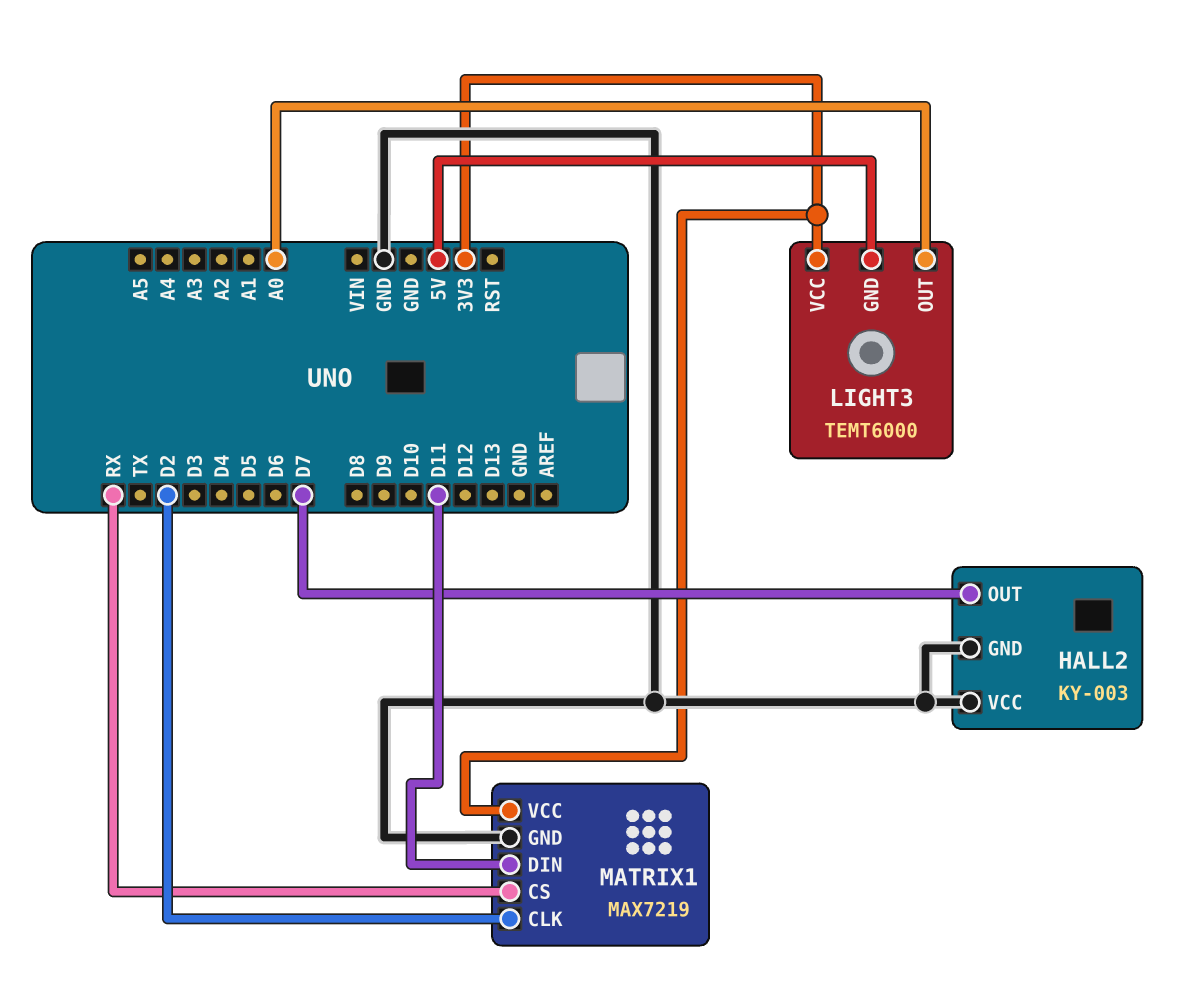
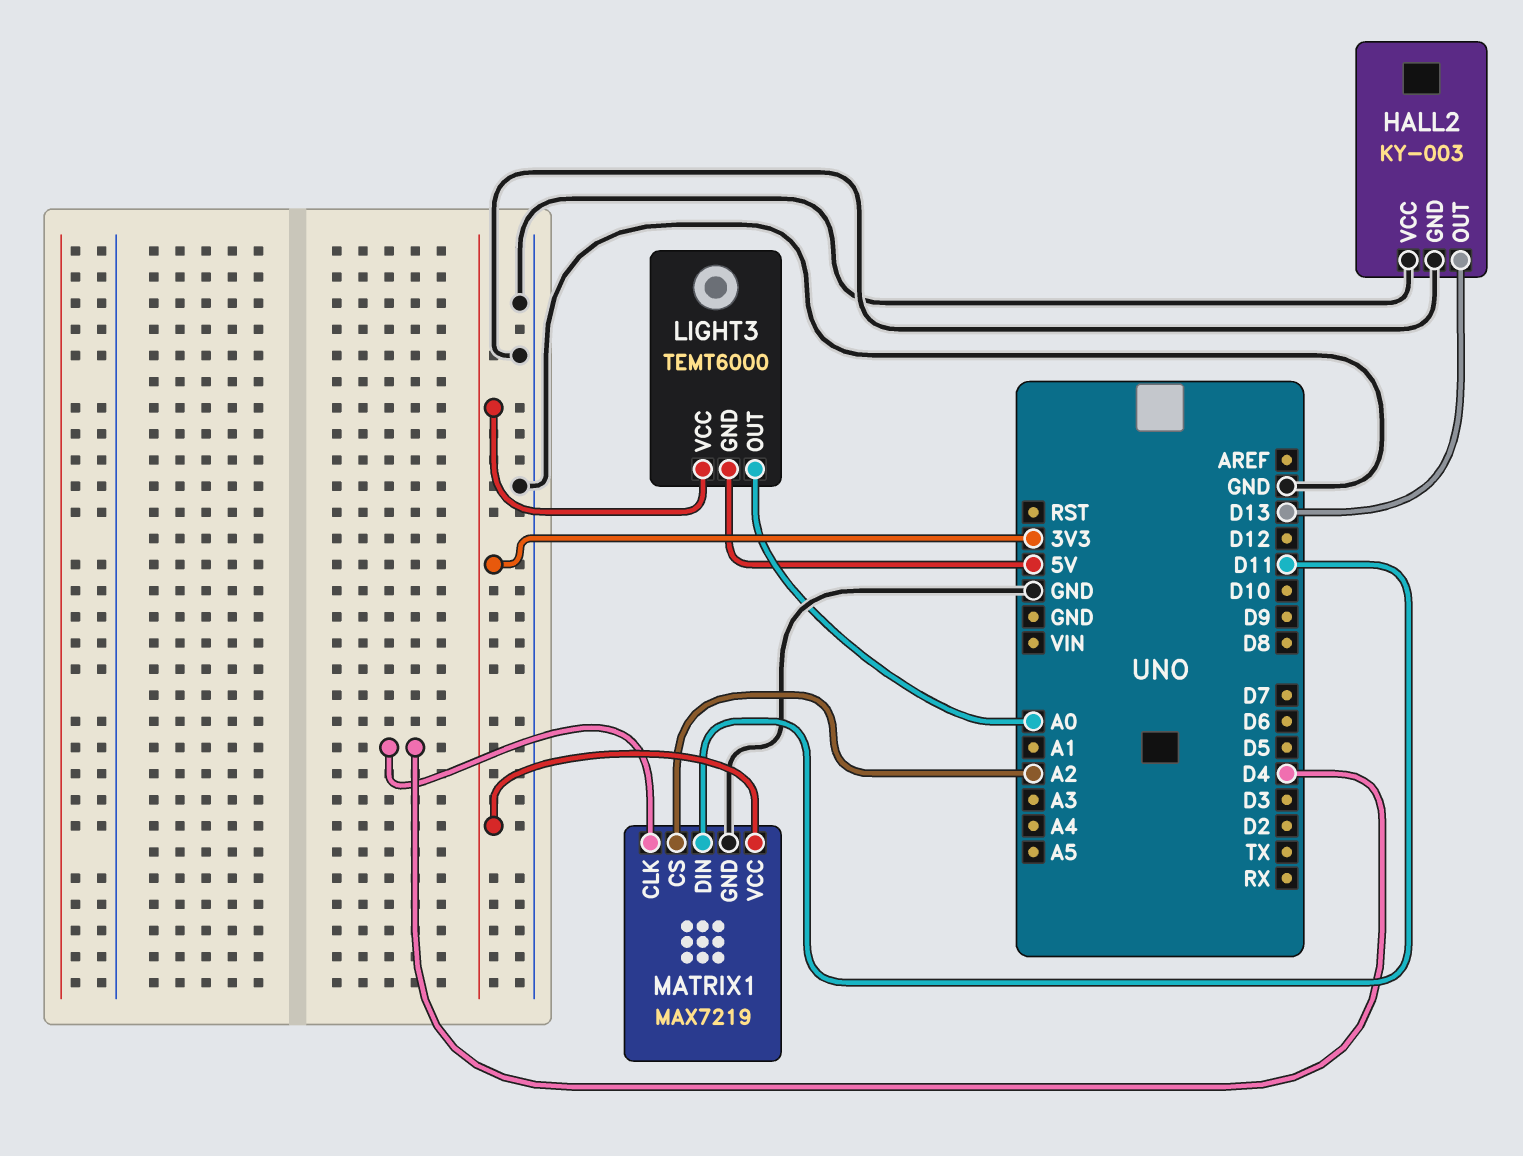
HALL2 pin OUT: D7 -> D13
MATRIX1 pin CLK: D2 -> D4
MATRIX1 pin CS: RX -> A2

